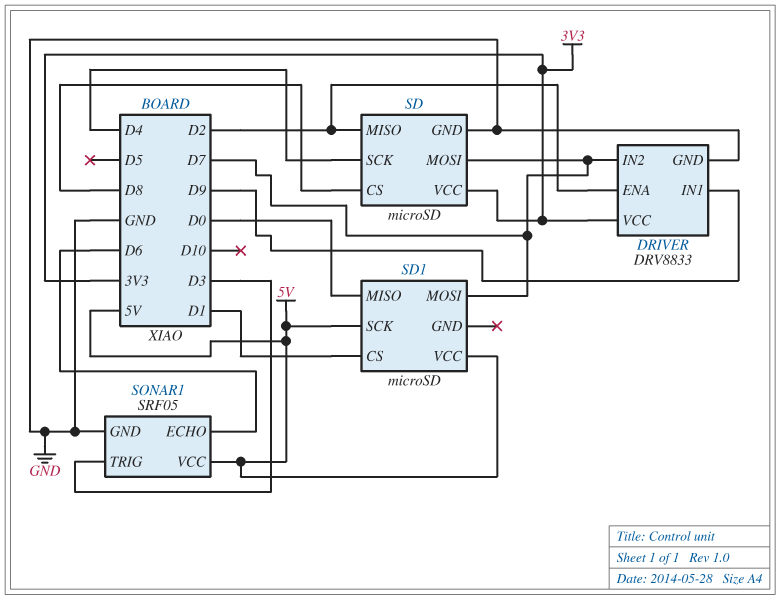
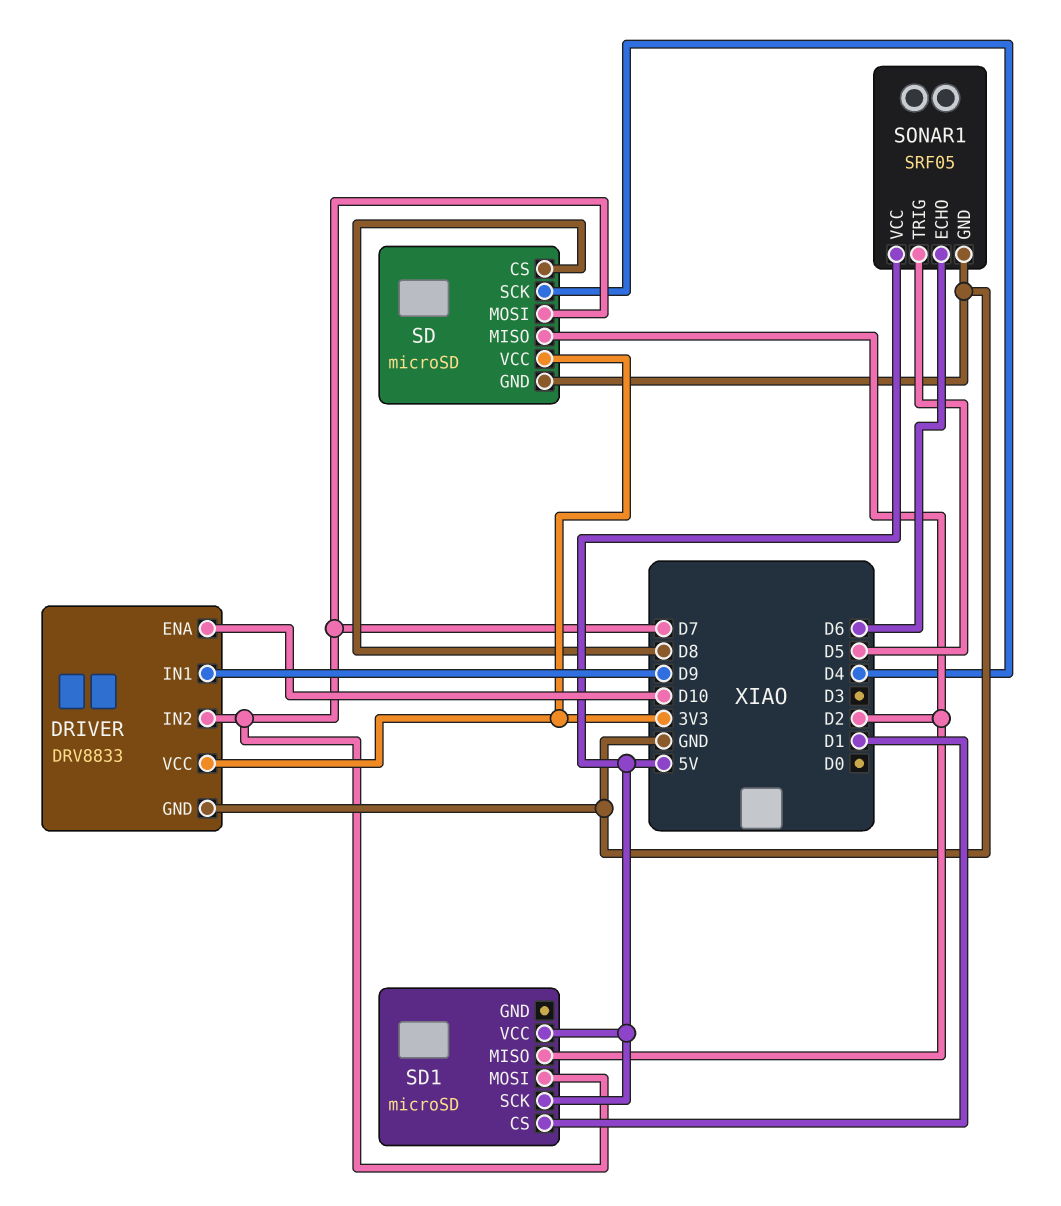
DRIVER pin ENA: D2 -> D10
SD1 pin MISO: D0 -> D2
SONAR1 pin TRIG: D3 -> D5

